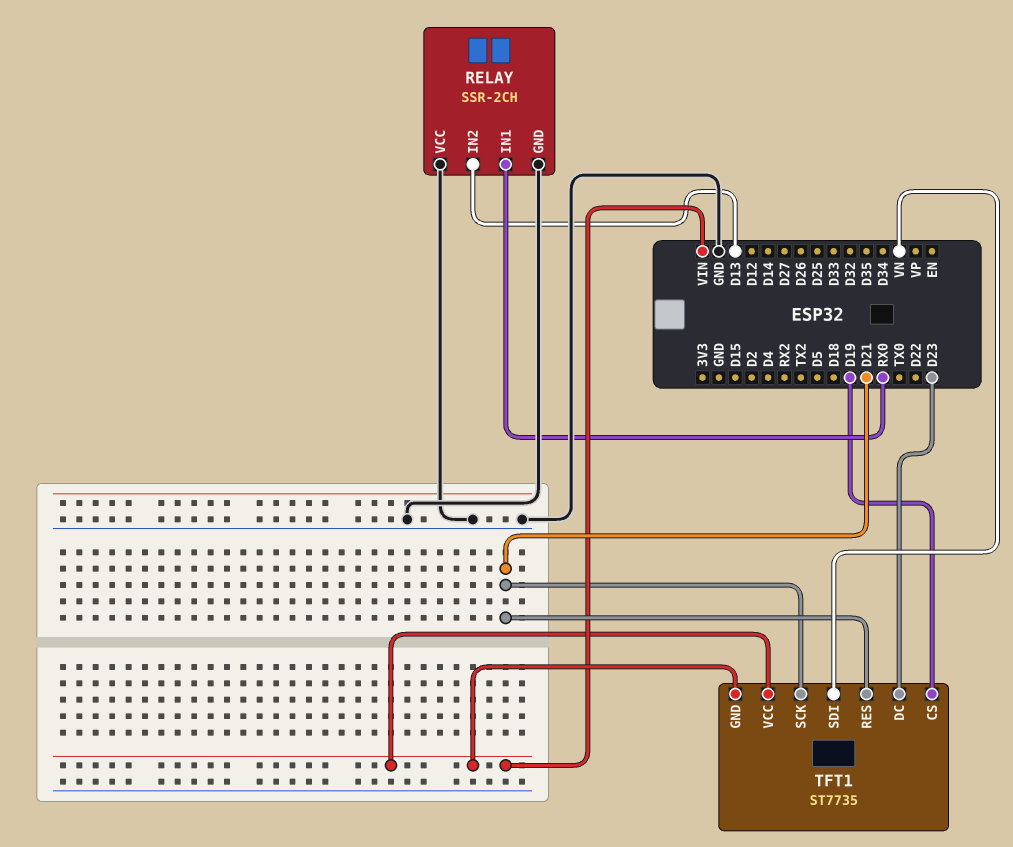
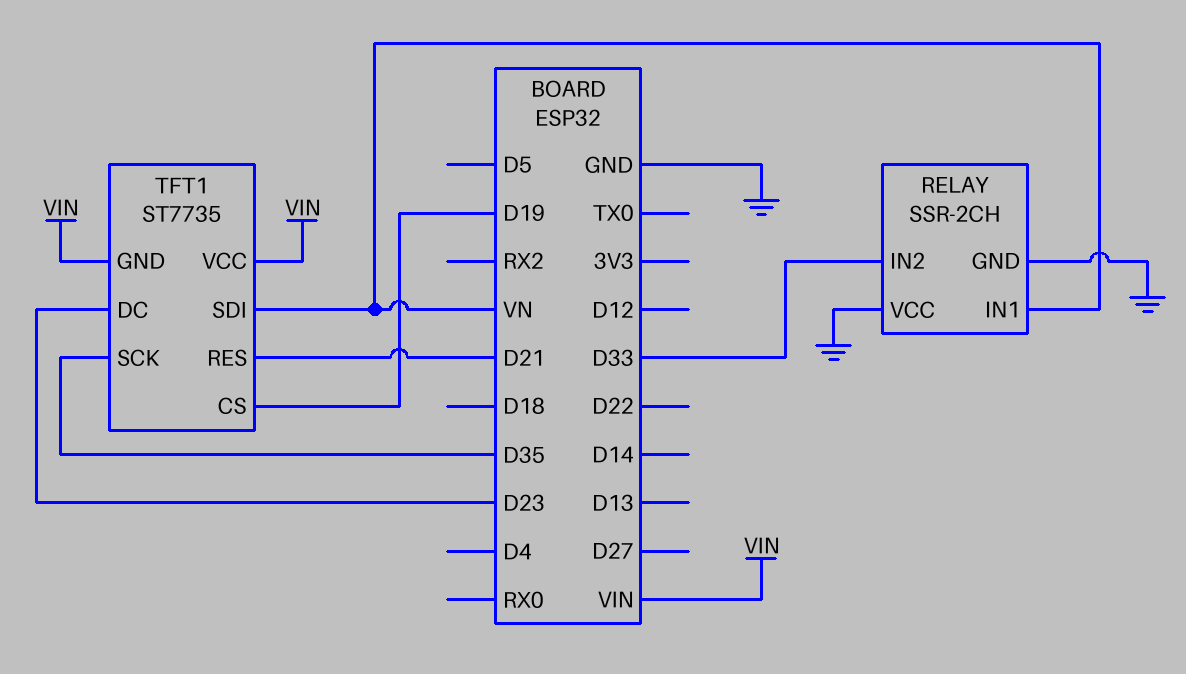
RELAY pin IN1: RX0 -> VN
RELAY pin IN2: D13 -> D33
TFT1 pin SCK: D21 -> D35

